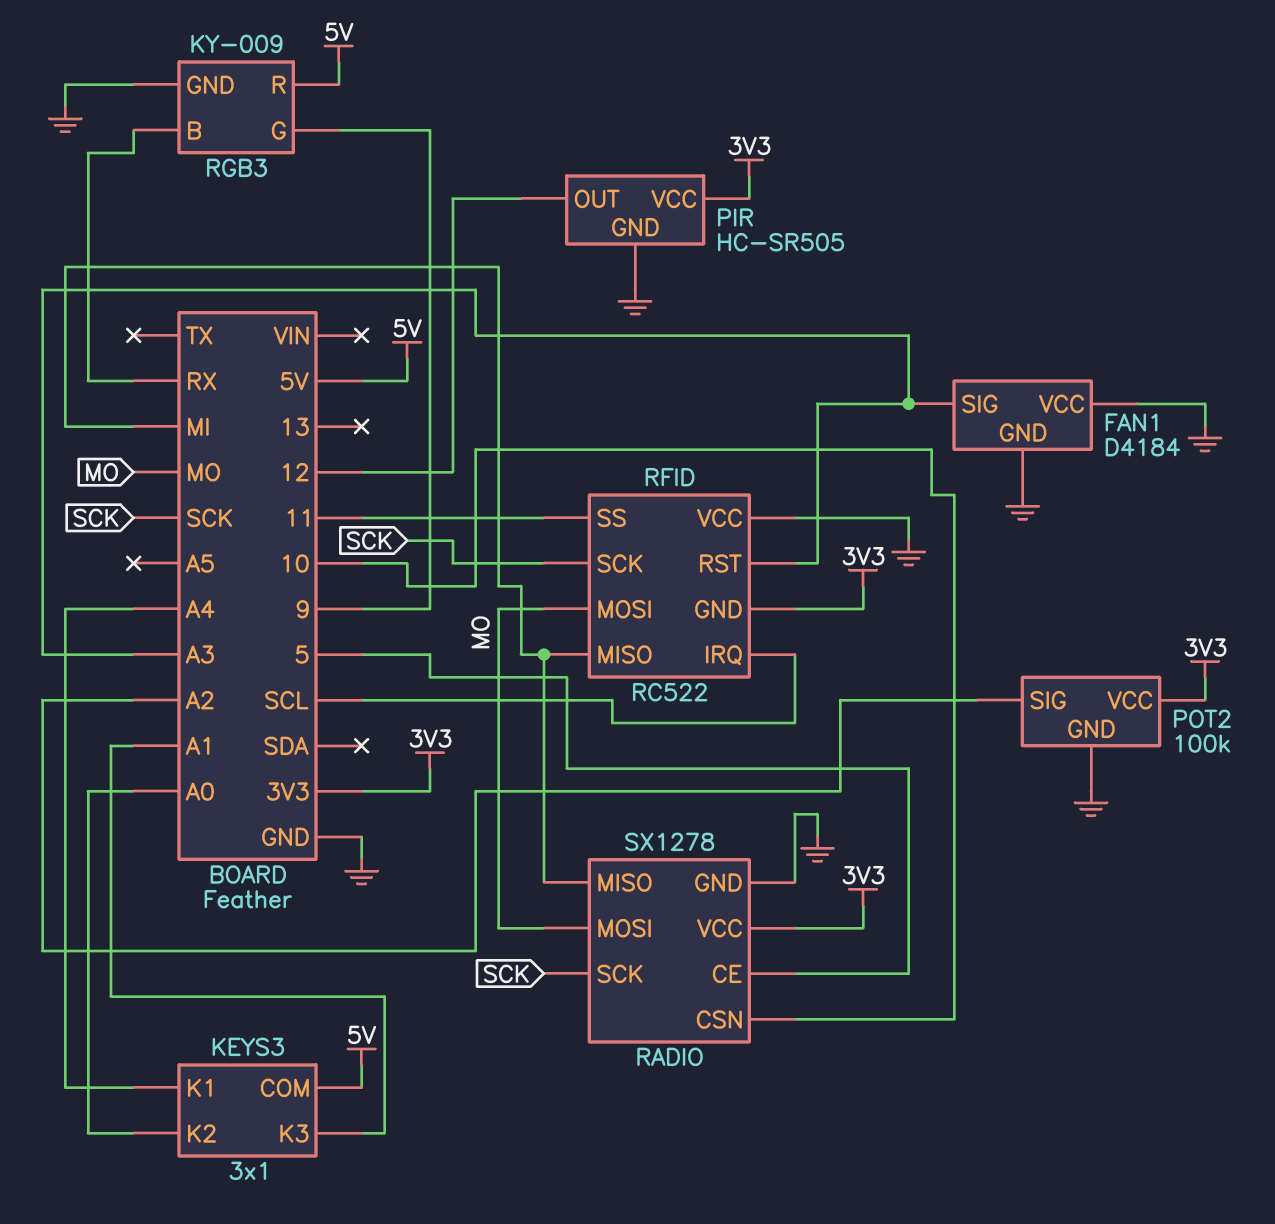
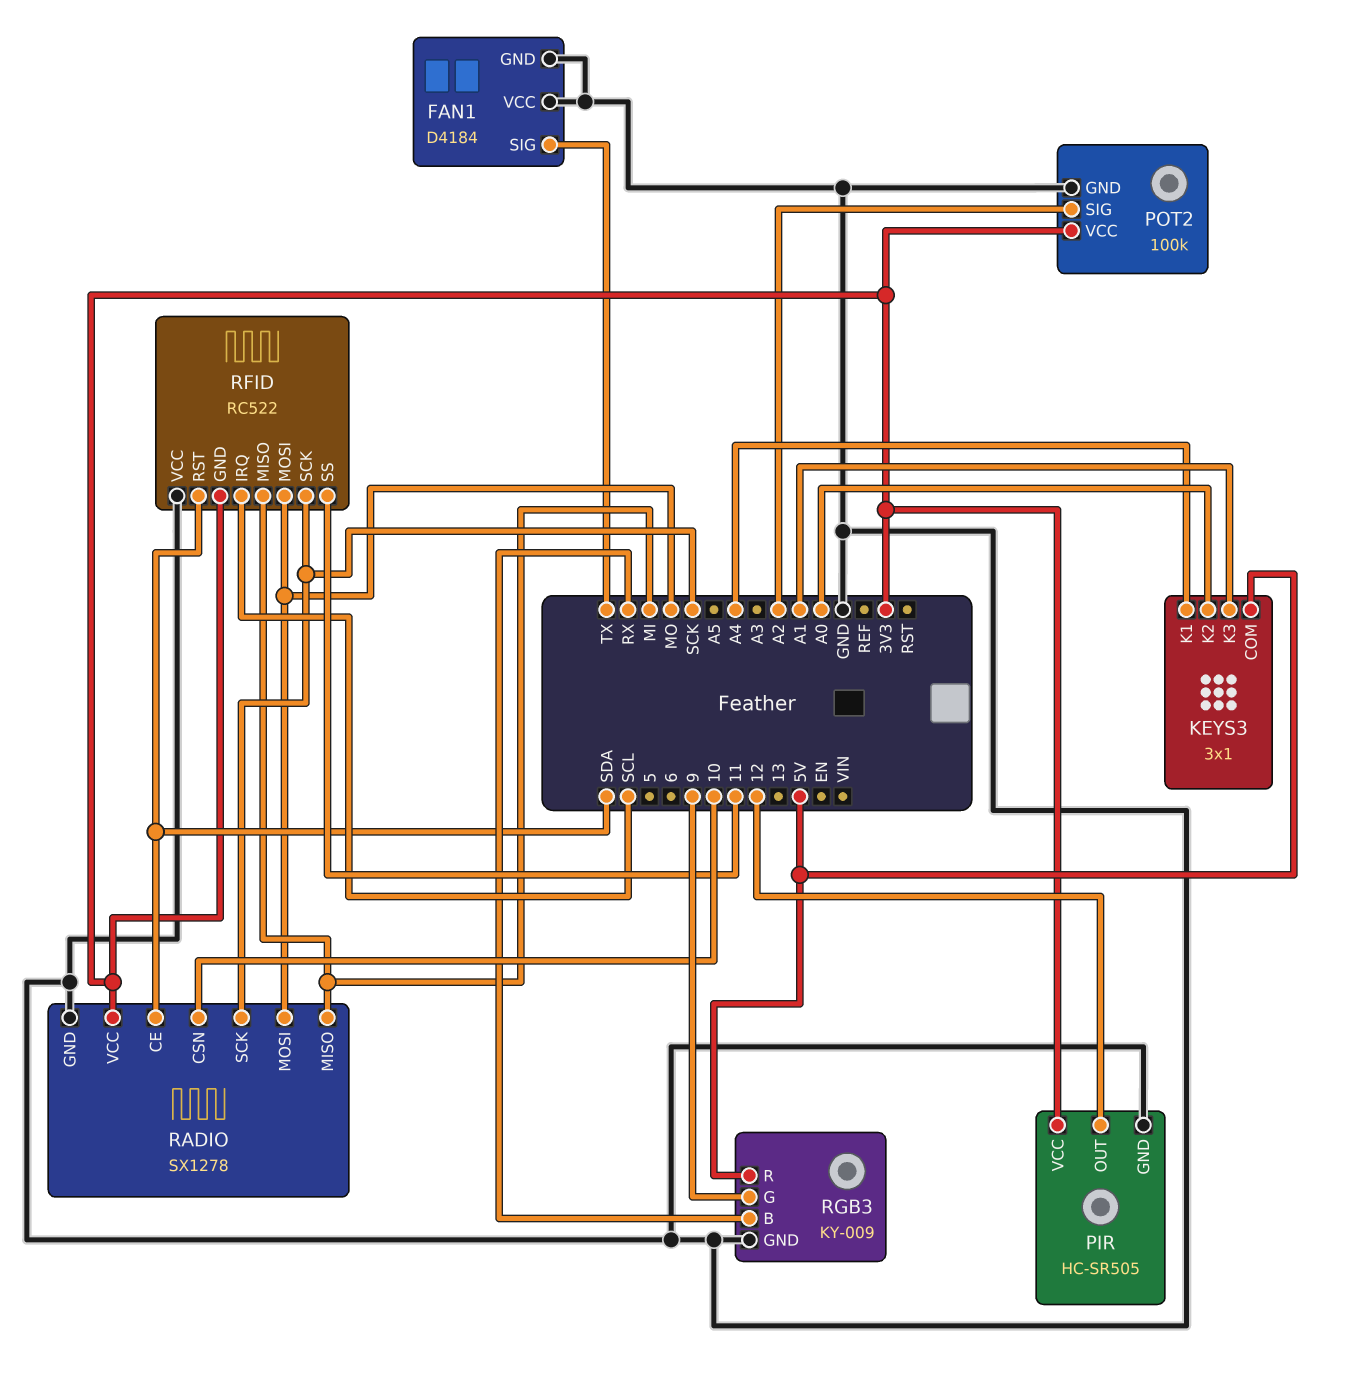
FAN1 pin SIG: A3 -> TX
RADIO pin CE: 5 -> SDA
RFID pin RST: A3 -> SDA

